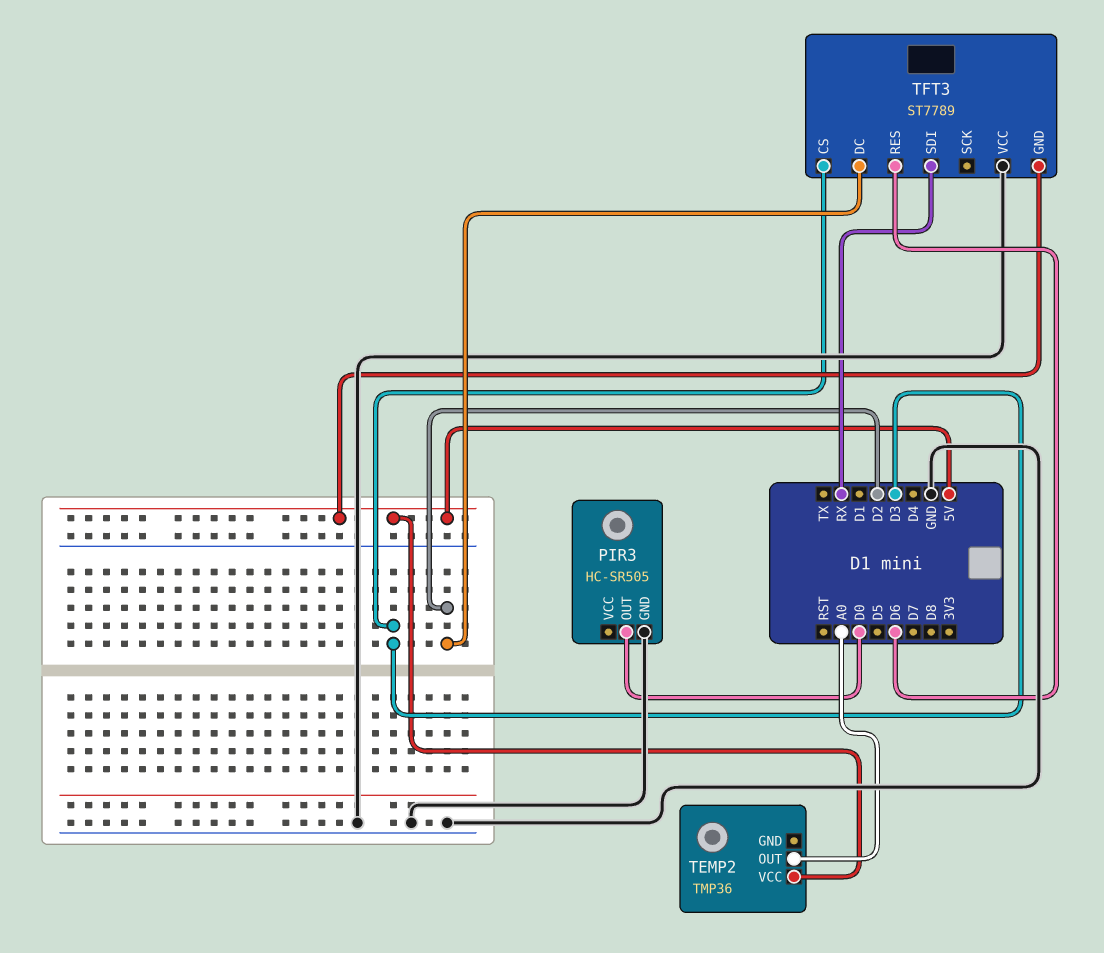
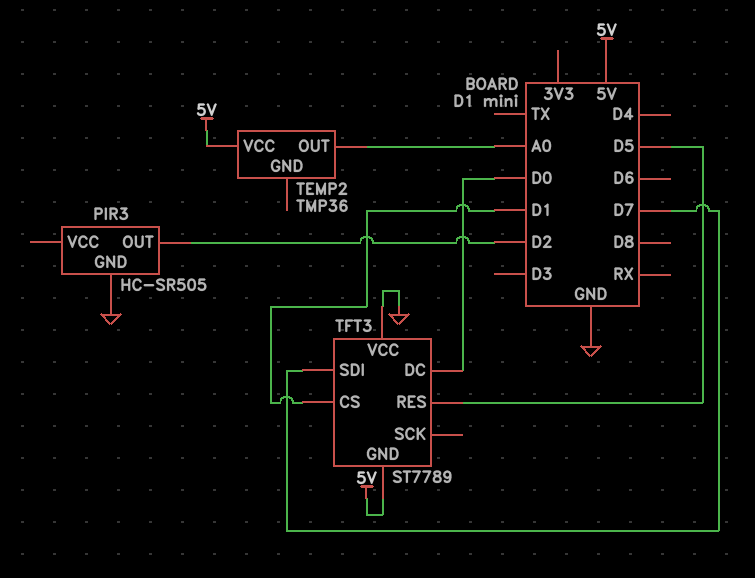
PIR3 pin OUT: D0 -> D2
TFT3 pin CS: D3 -> D1
TFT3 pin DC: D2 -> D0
TFT3 pin RES: D6 -> D5
TFT3 pin SDI: RX -> D7

